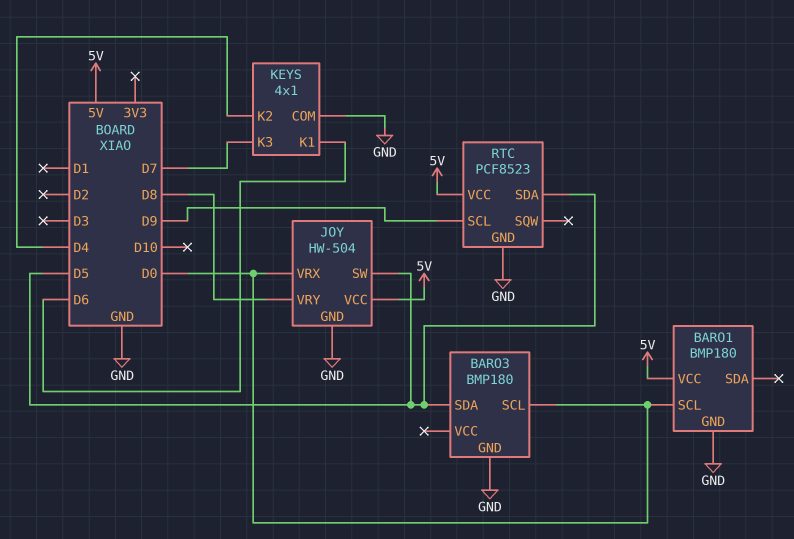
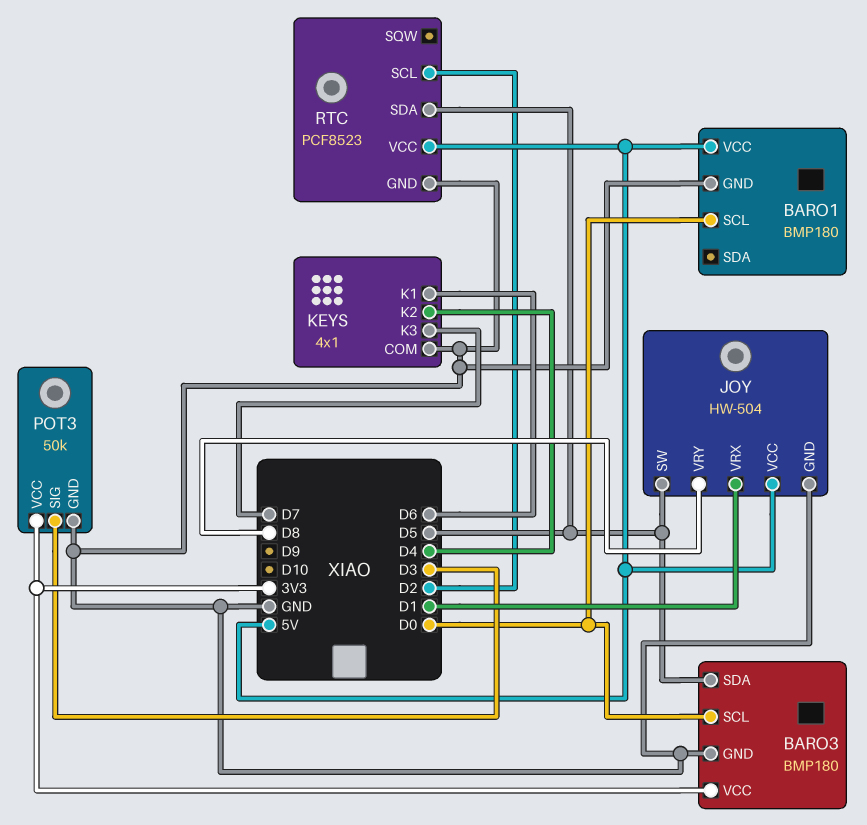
BARO3 pin VCC: none -> 3V3
JOY pin VRX: D0 -> D1
POT3: none -> 50k
POT3 pin GND: none -> GND
POT3 pin SIG: none -> D3
POT3 pin VCC: none -> 3V3
RTC pin SCL: D9 -> D2

